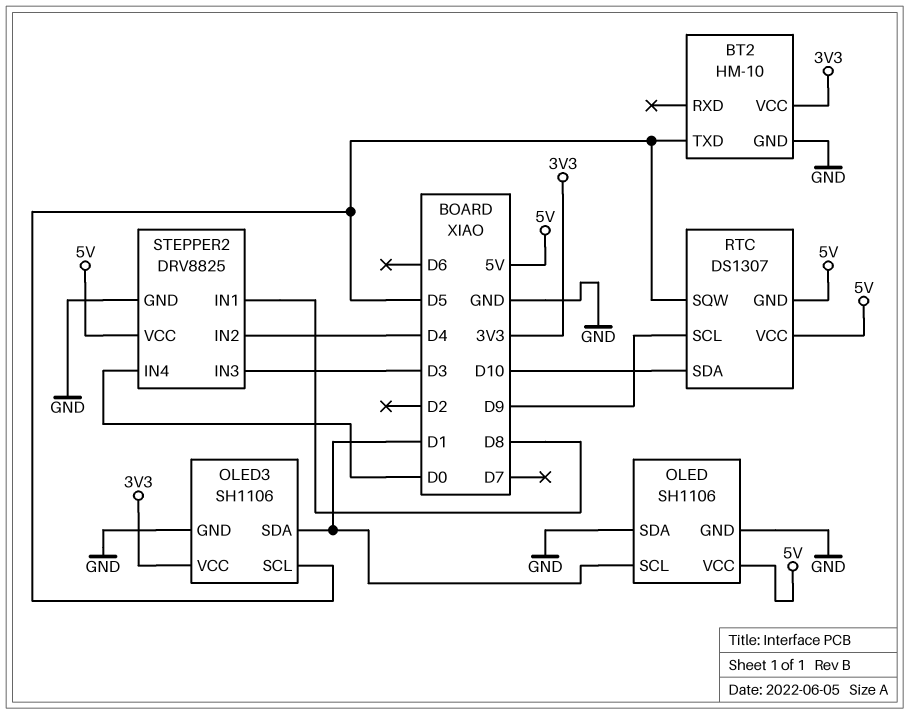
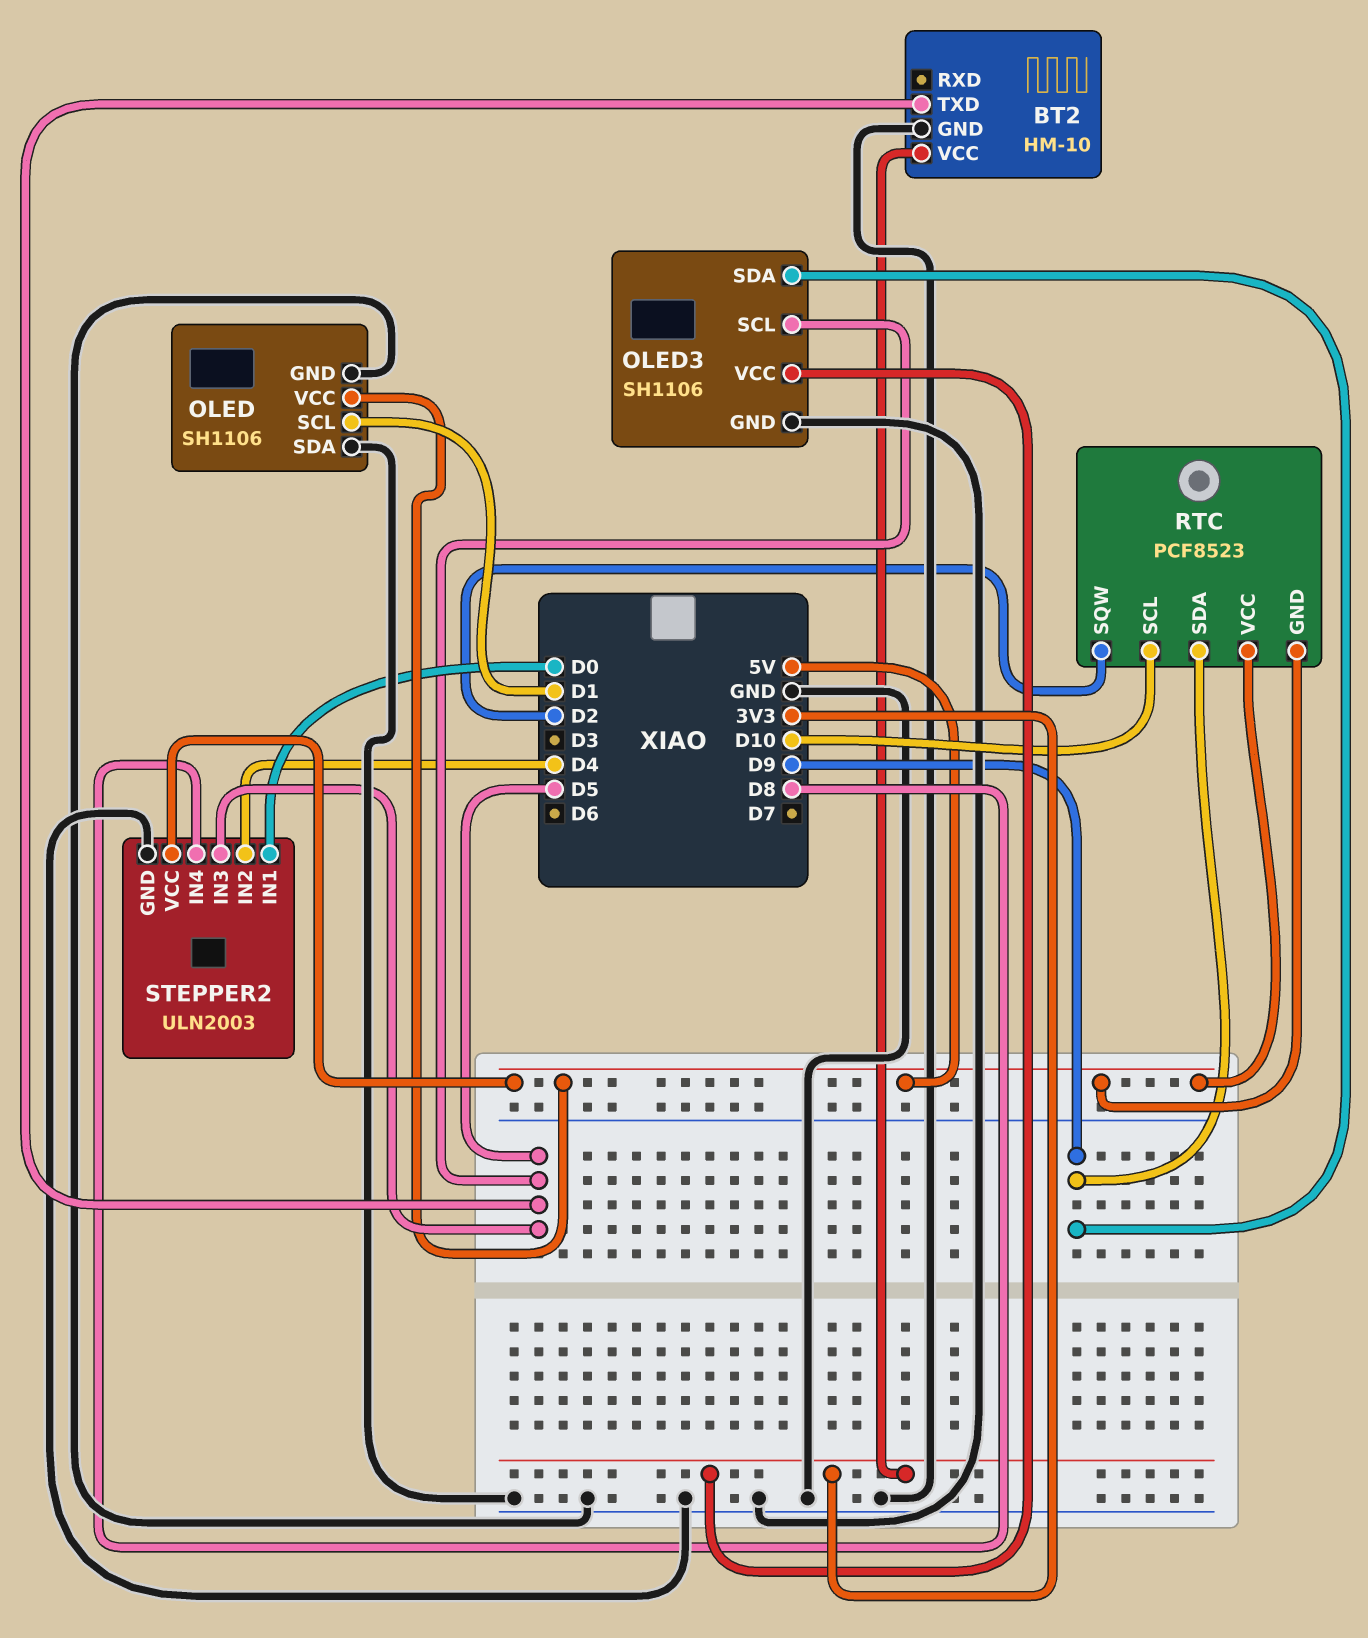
OLED3 pin SDA: D1 -> D9
RTC: DS1307 -> PCF8523
RTC pin SCL: D9 -> D10
RTC pin SDA: D10 -> D9
RTC pin SQW: D5 -> D2
STEPPER2: DRV8825 -> ULN2003
STEPPER2 pin IN1: D8 -> D0
STEPPER2 pin IN3: D3 -> D5
STEPPER2 pin IN4: D0 -> D8

